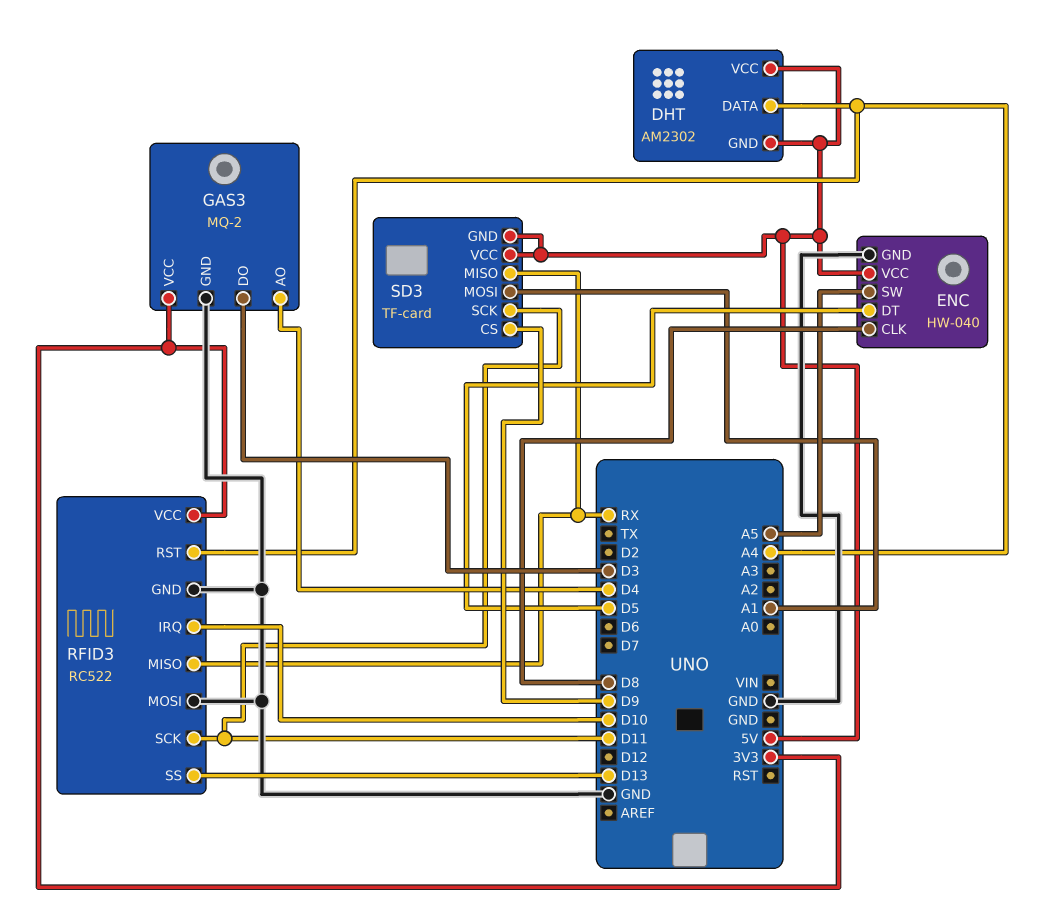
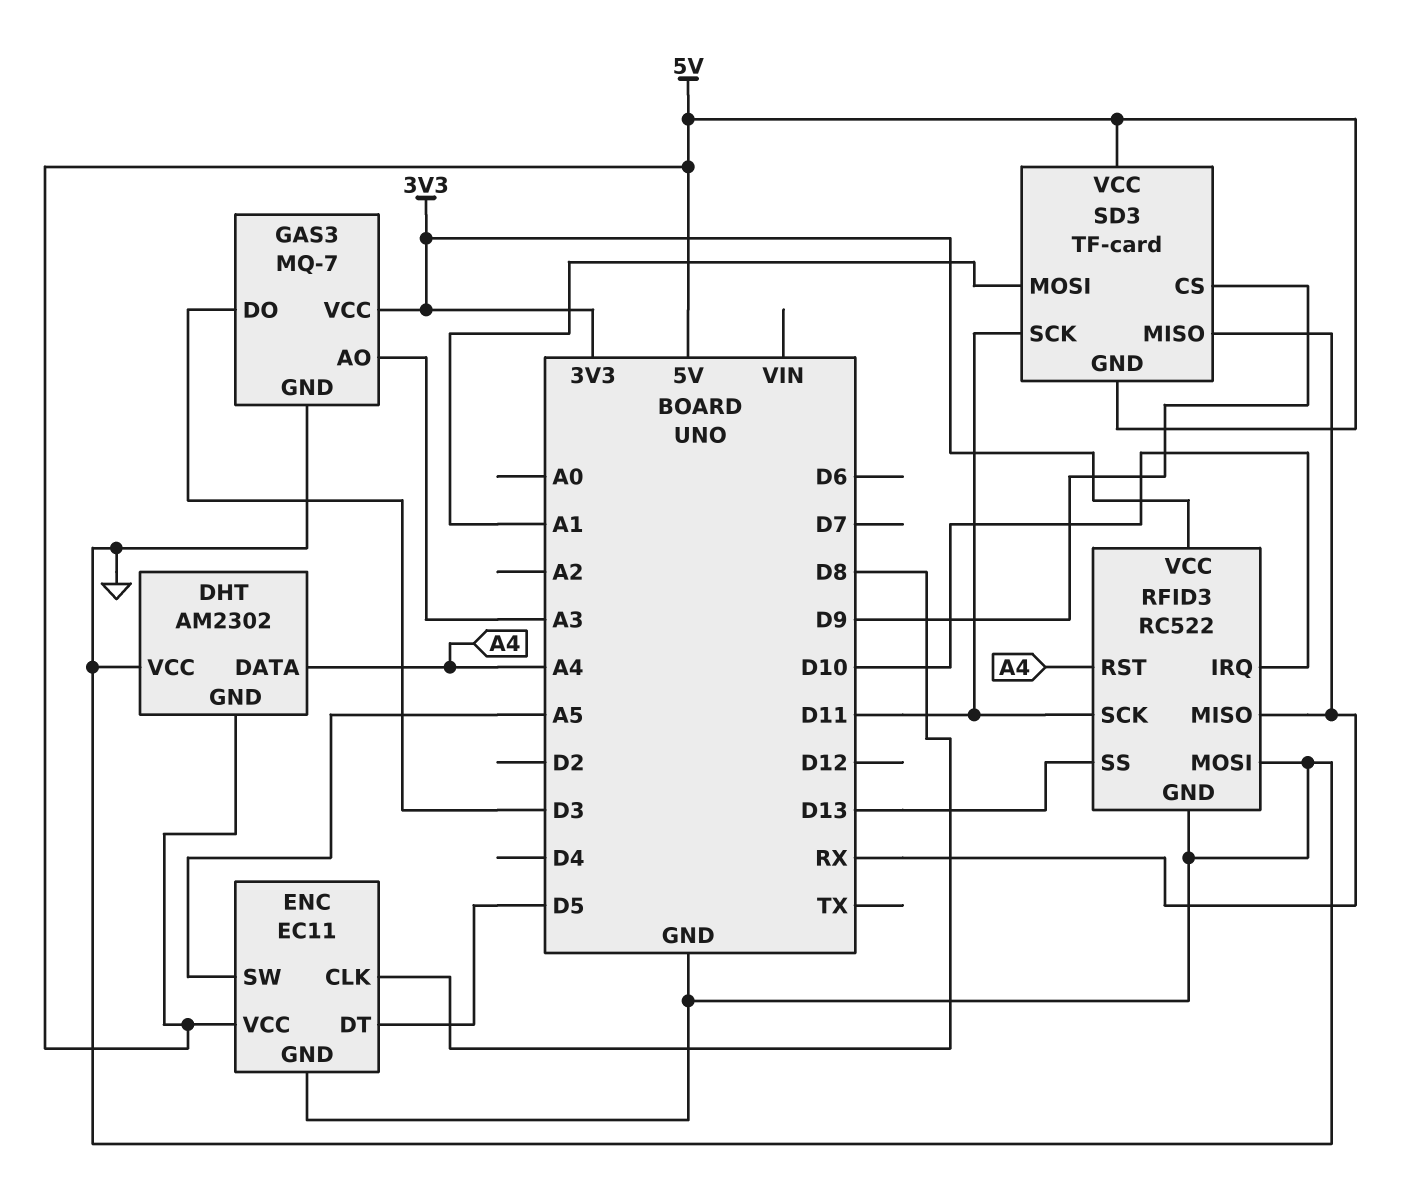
DHT pin VCC: 5V -> GND
ENC: HW-040 -> EC11
GAS3: MQ-2 -> MQ-7
GAS3 pin AO: D4 -> A3

